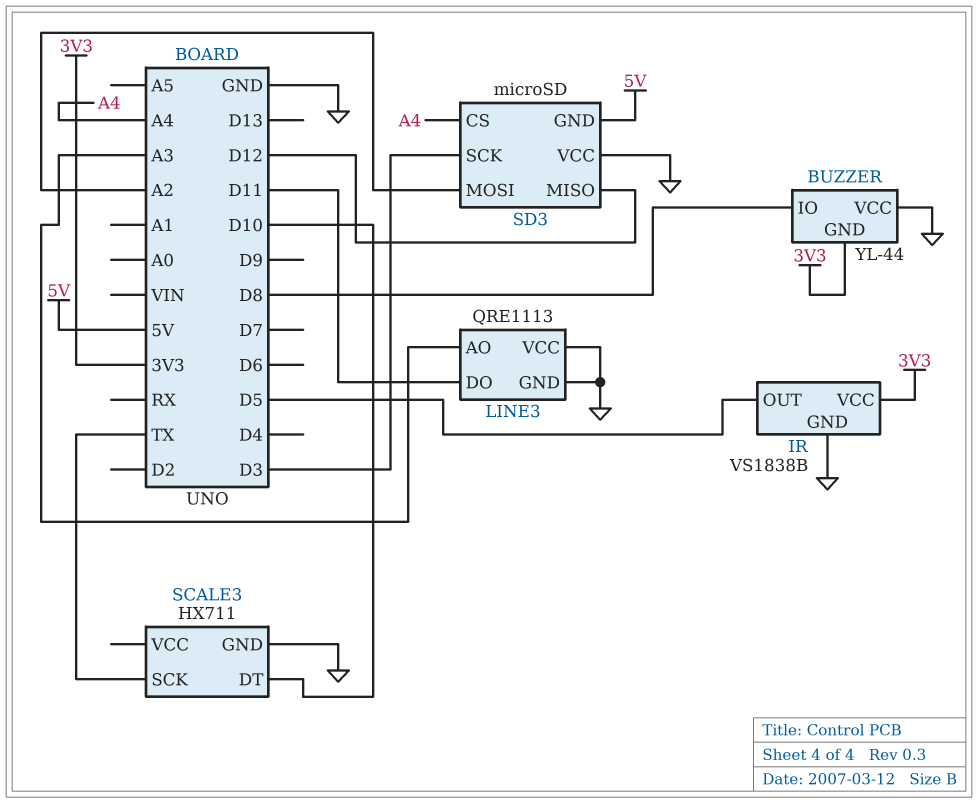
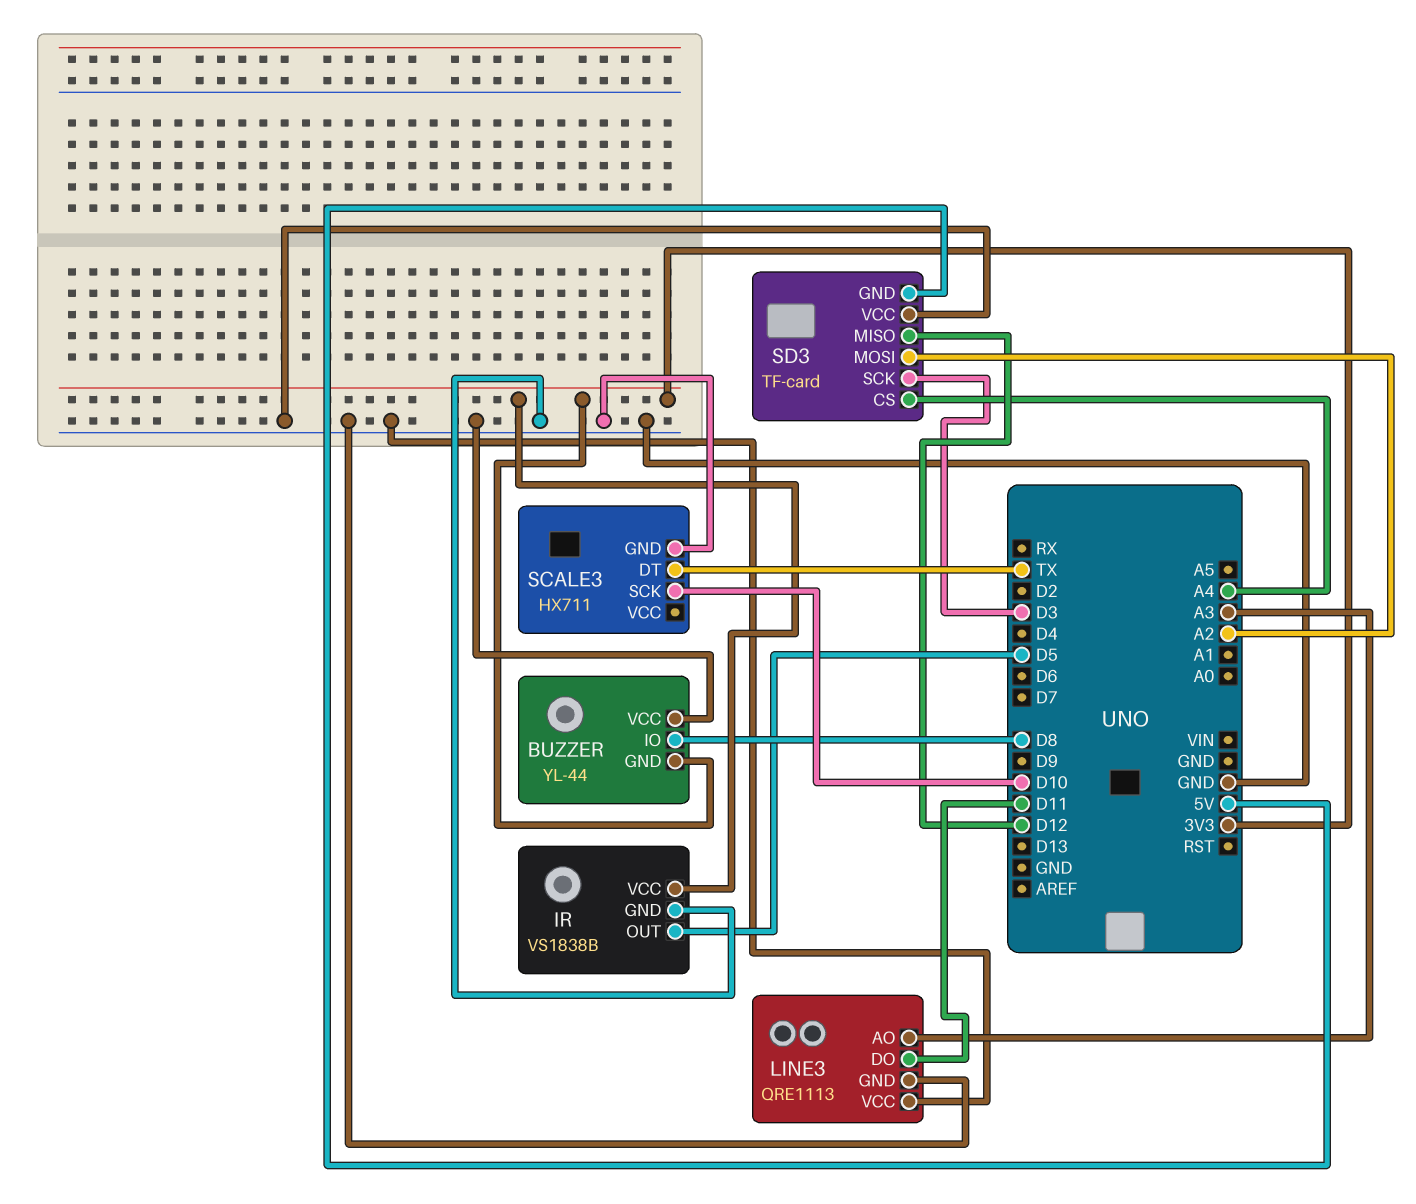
SCALE3 pin DT: D10 -> TX
SCALE3 pin SCK: TX -> D10
SD3: microSD -> TF-card

